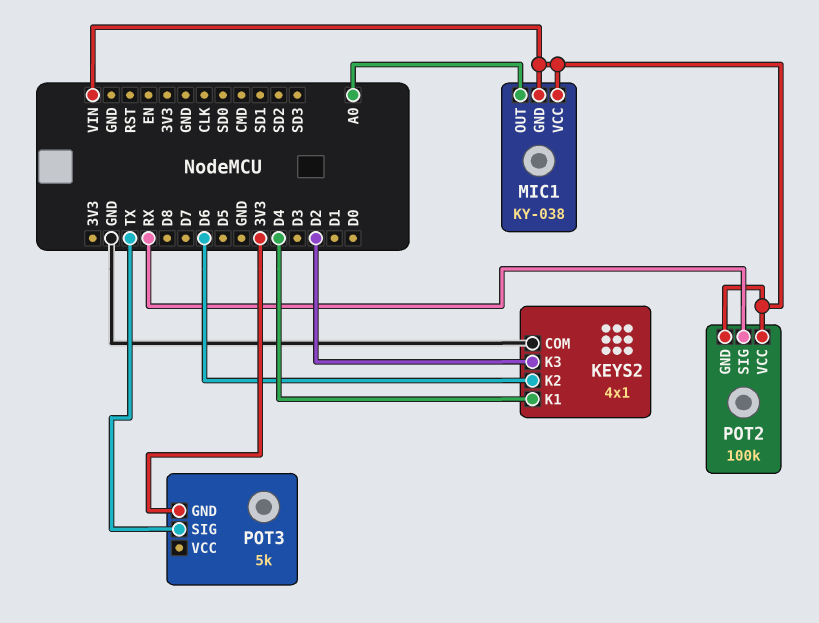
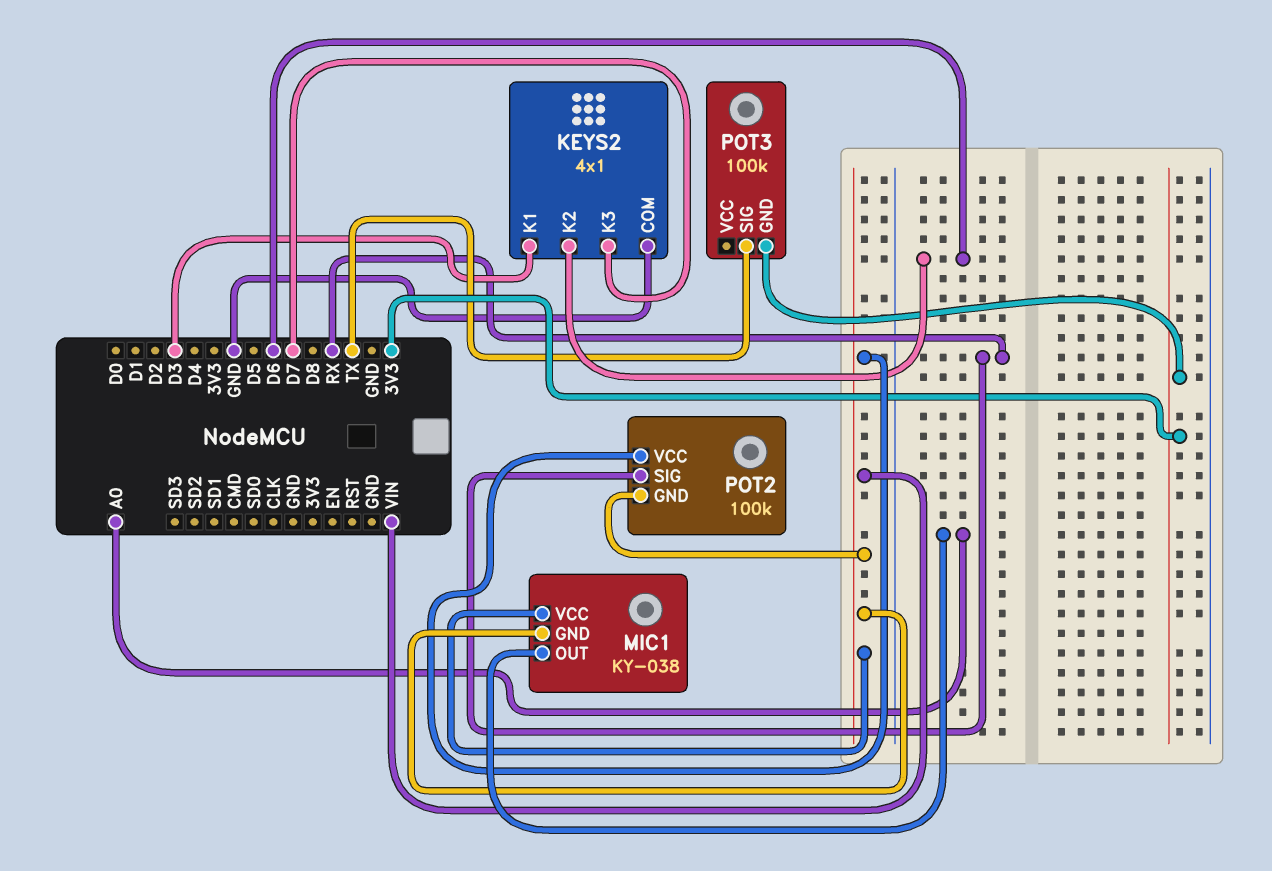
KEYS2 pin K1: D4 -> D3
KEYS2 pin K3: D2 -> D7
POT3: 5k -> 100k

